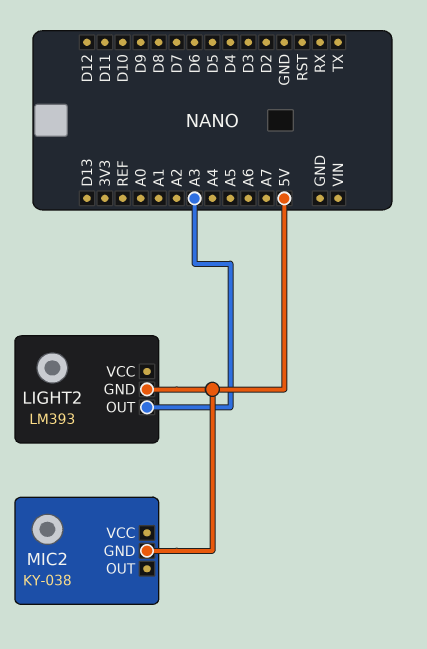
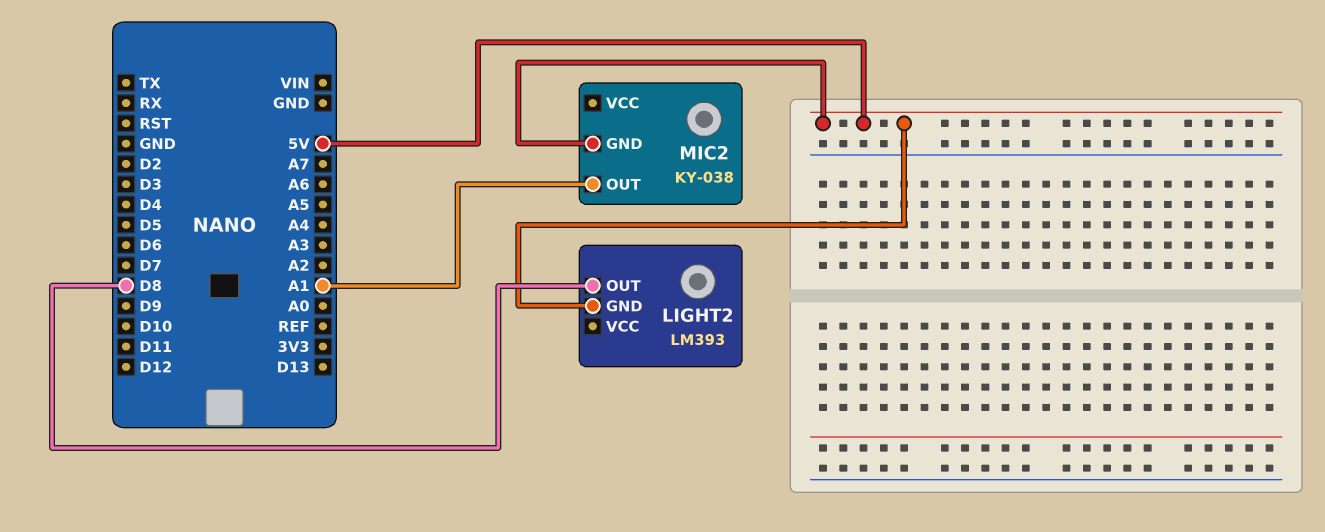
LIGHT2 pin OUT: A3 -> D8
MIC2 pin OUT: none -> A1

